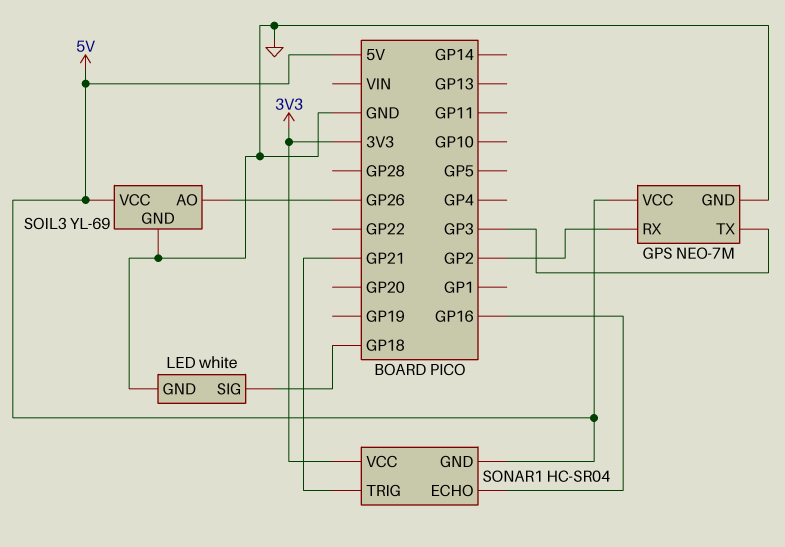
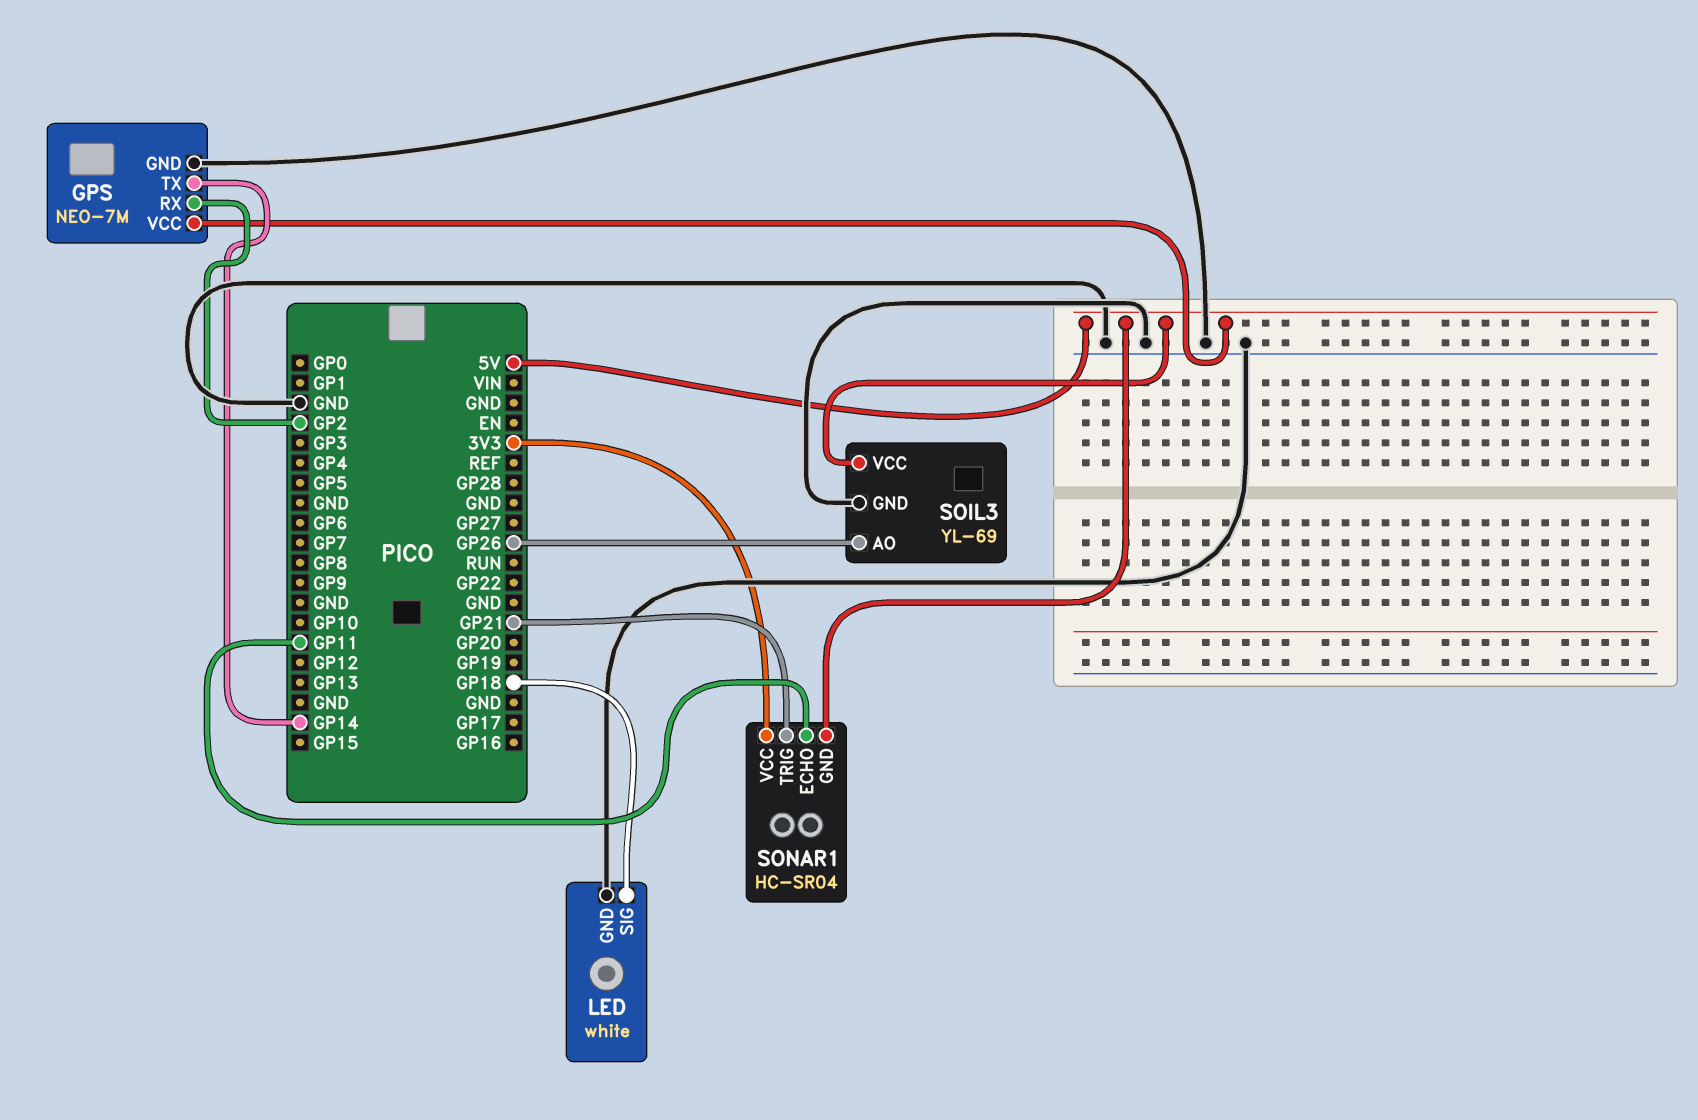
GPS pin TX: GP3 -> GP14
SONAR1 pin ECHO: GP16 -> GP11

